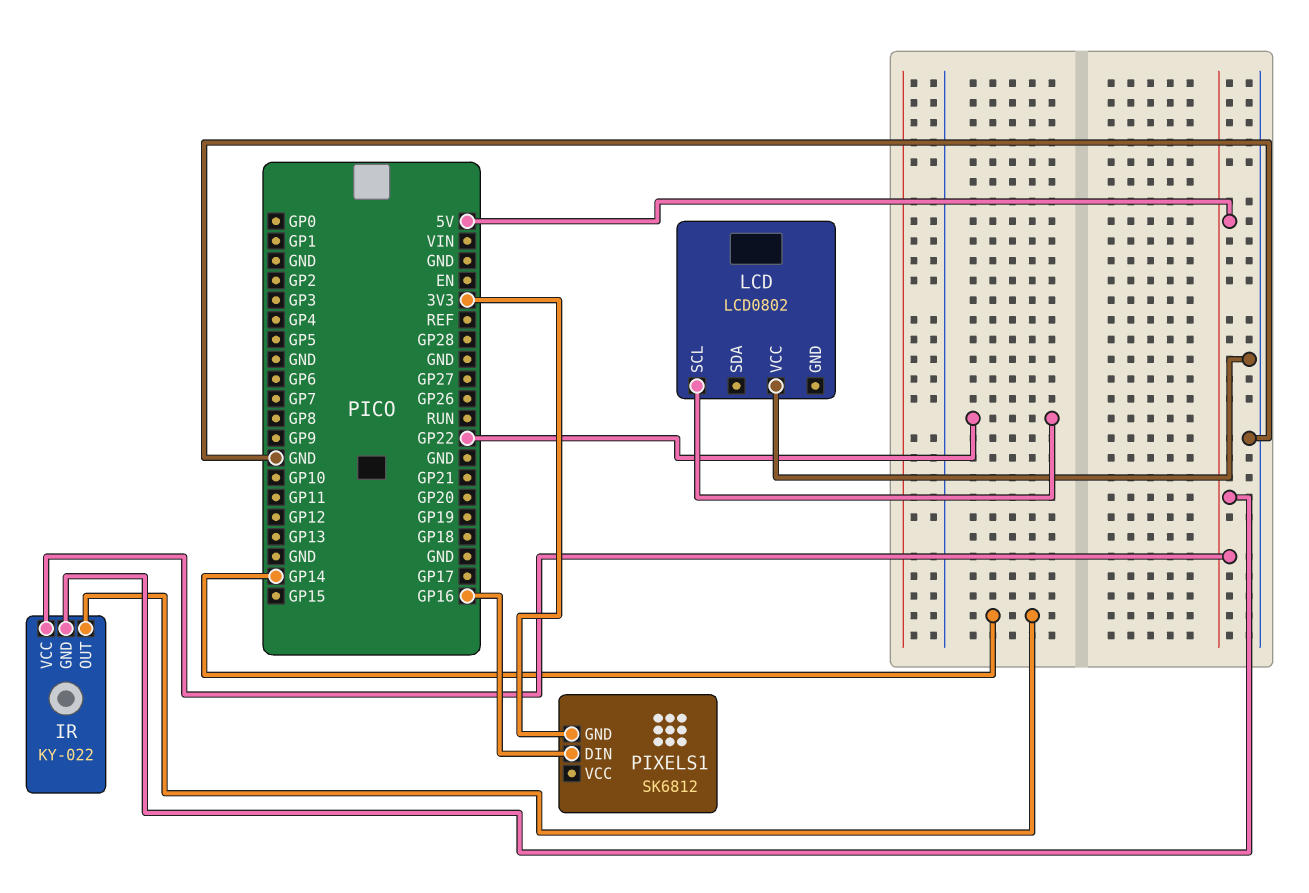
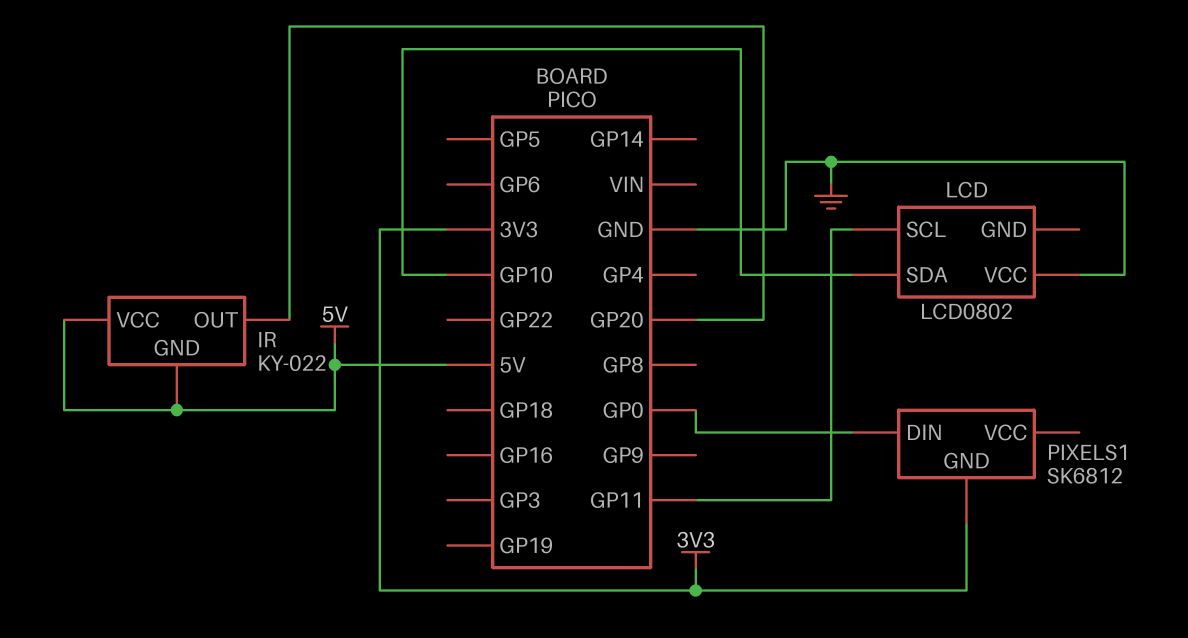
IR pin OUT: GP14 -> GP20
LCD pin SCL: GP22 -> GP11
LCD pin SDA: none -> GP10
PIXELS1 pin DIN: GP16 -> GP0

